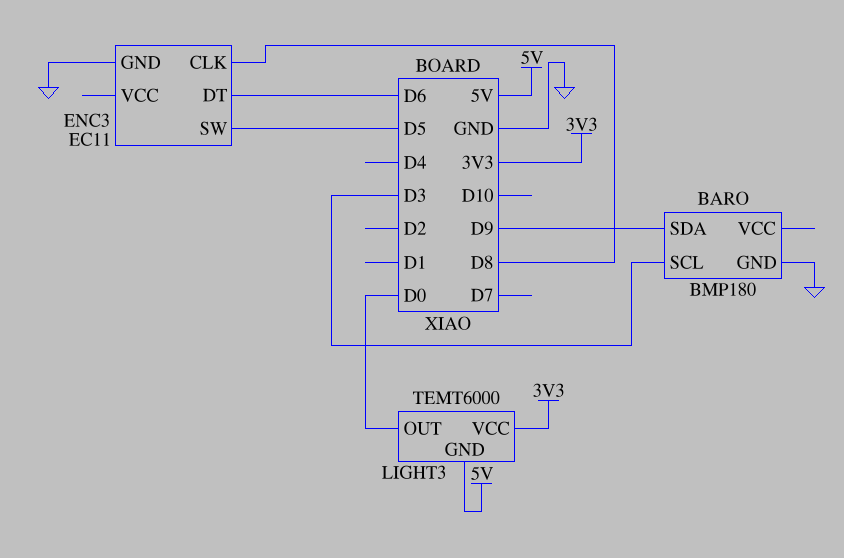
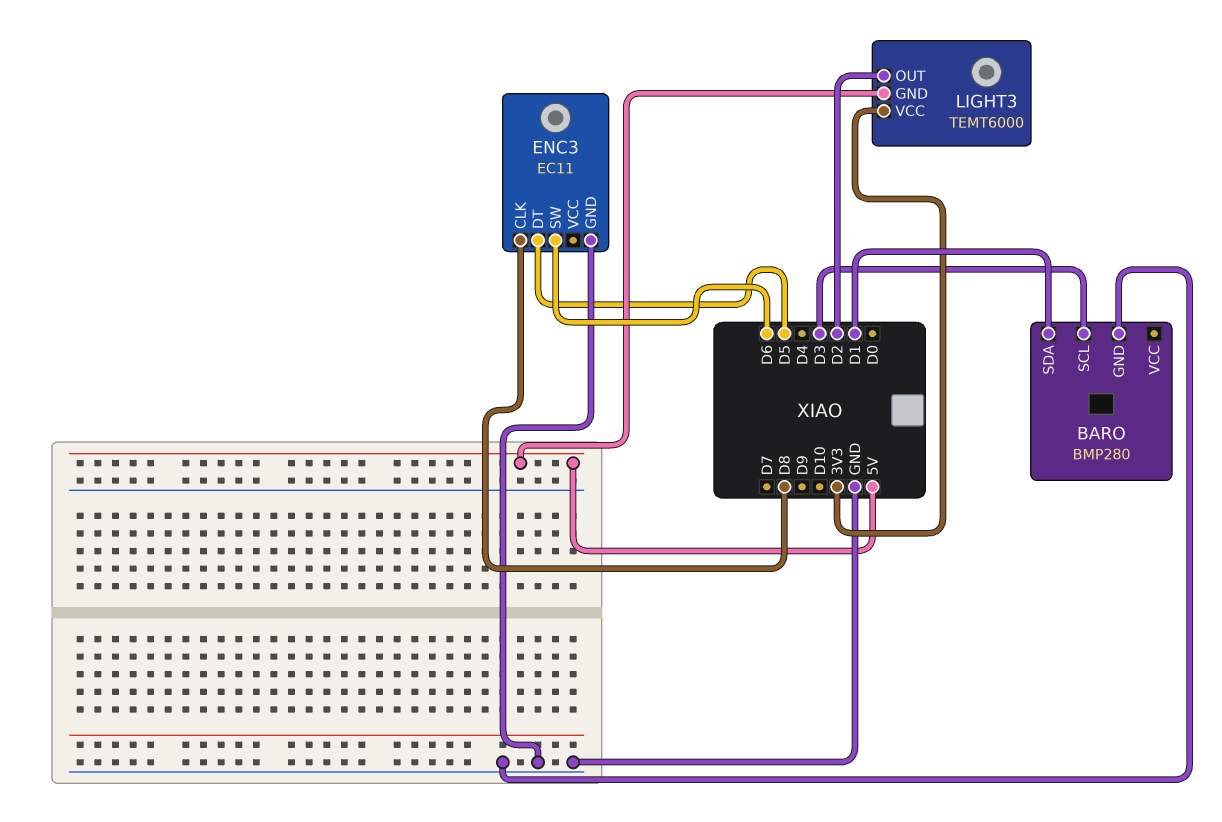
BARO: BMP180 -> BMP280
BARO pin SDA: D9 -> D1
ENC3 pin DT: D6 -> D5
ENC3 pin SW: D5 -> D6
LIGHT3 pin OUT: D0 -> D2

